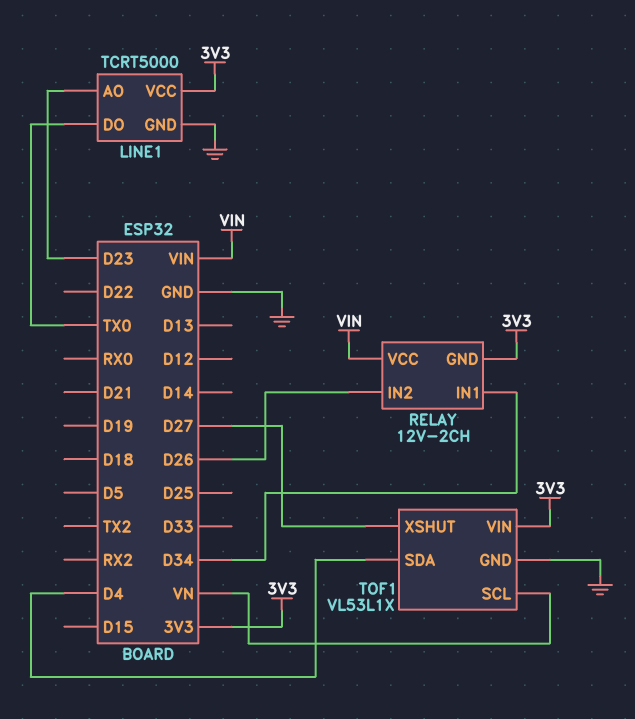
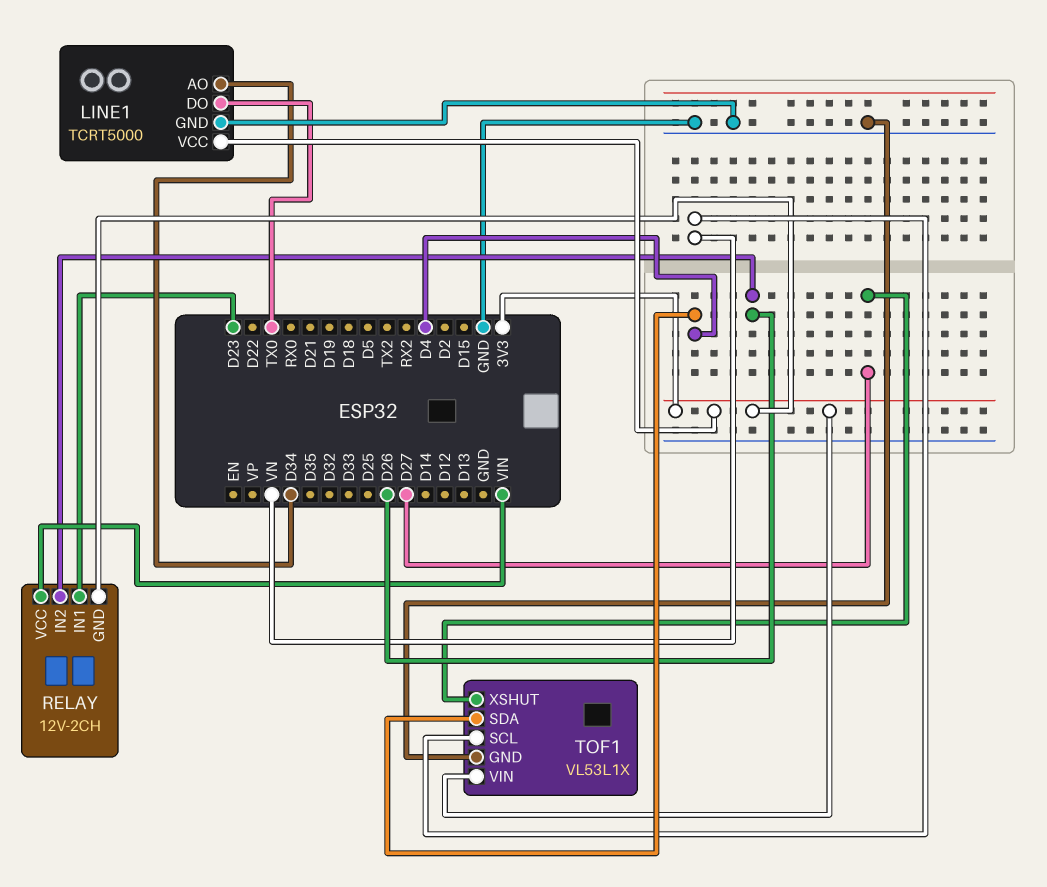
LINE1 pin AO: D23 -> D34
RELAY pin IN1: D34 -> D23

